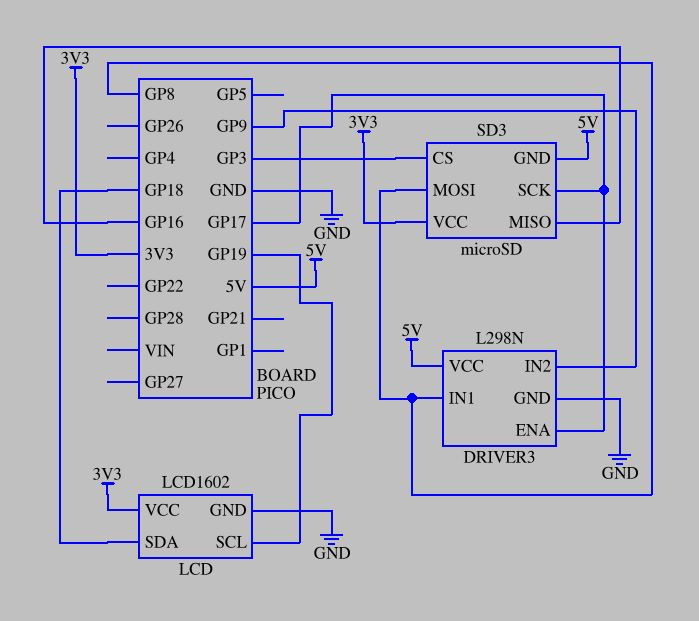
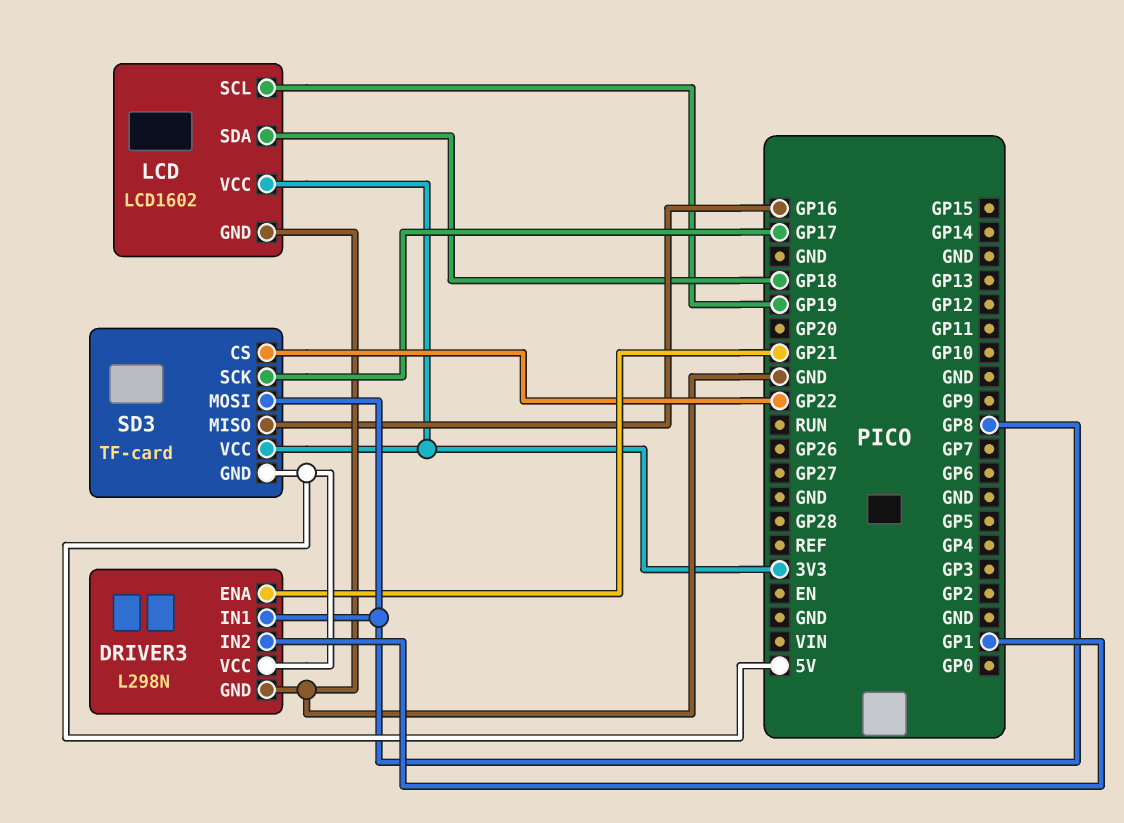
DRIVER3 pin ENA: GP17 -> GP21
DRIVER3 pin IN2: GP9 -> GP1
SD3: microSD -> TF-card
SD3 pin CS: GP3 -> GP22

